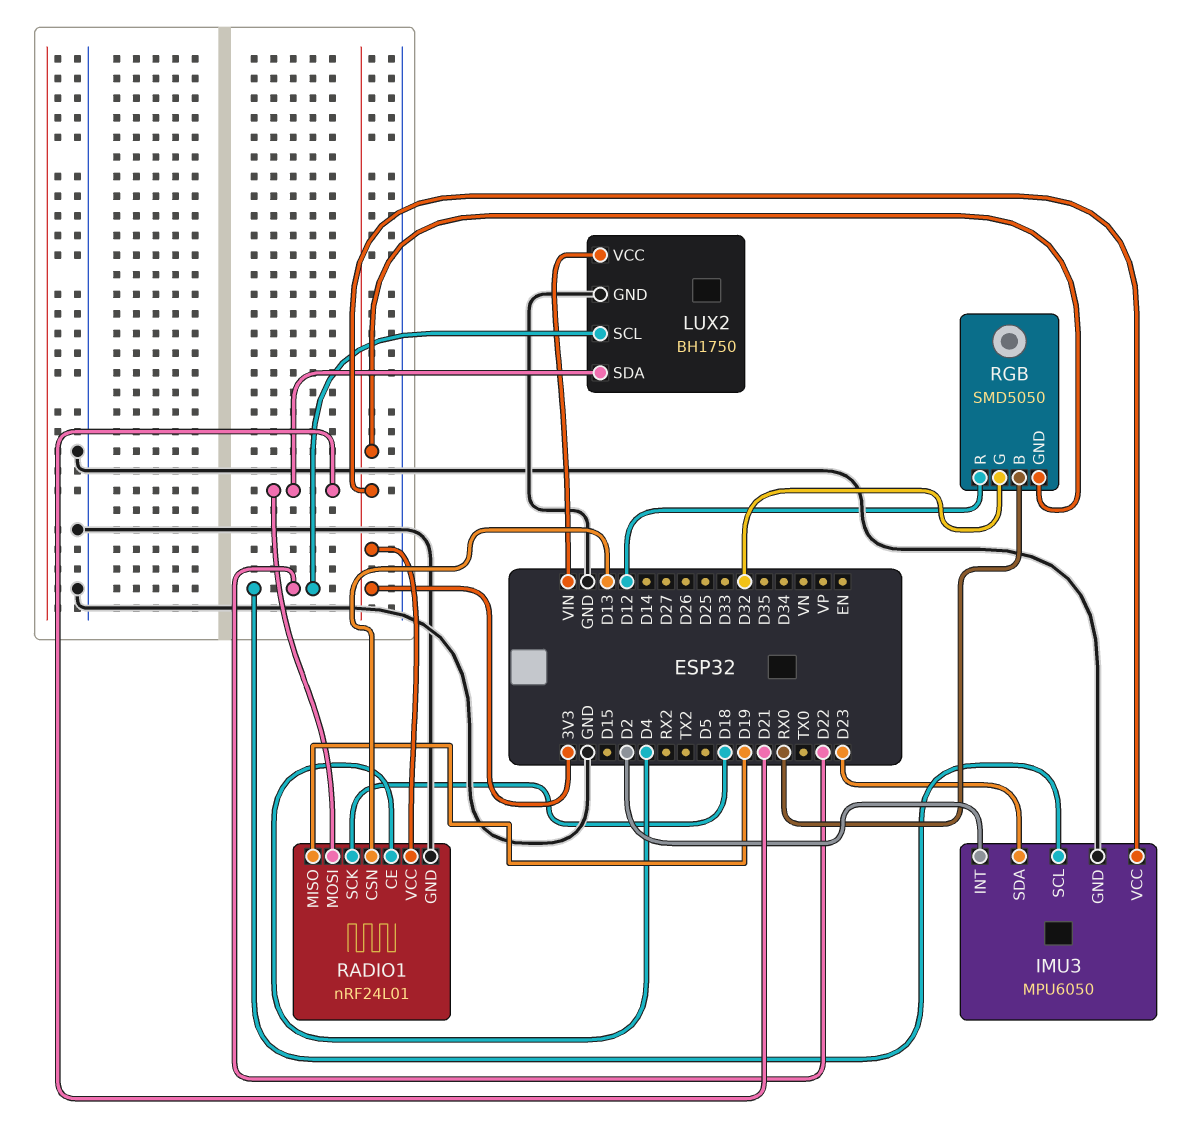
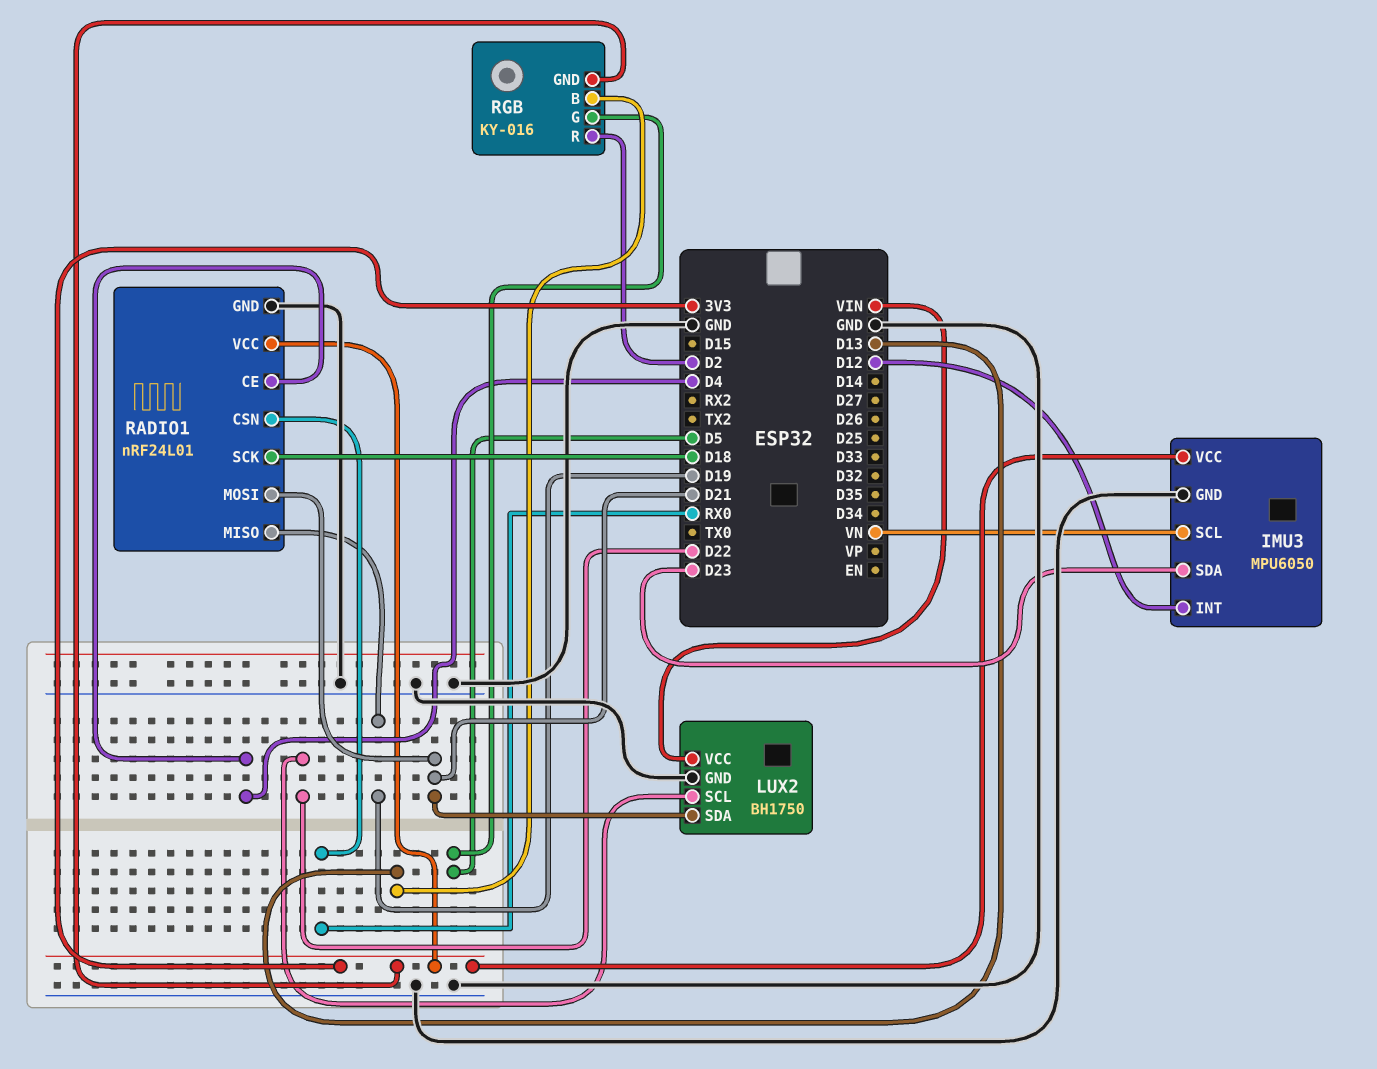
IMU3 pin INT: D2 -> D12
IMU3 pin SCL: D22 -> VN
RADIO1 pin CSN: D13 -> RX0
RGB: SMD5050 -> KY-016
RGB pin B: RX0 -> D13
RGB pin G: D32 -> D5
RGB pin R: D12 -> D2

